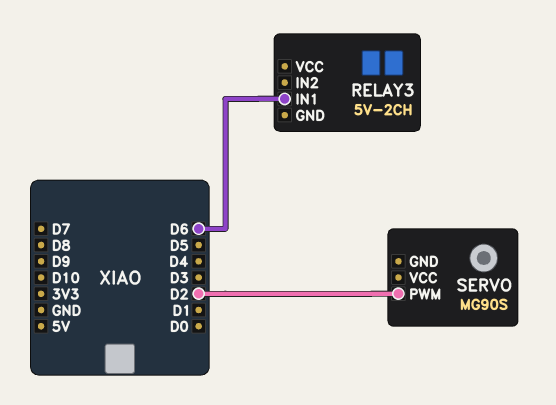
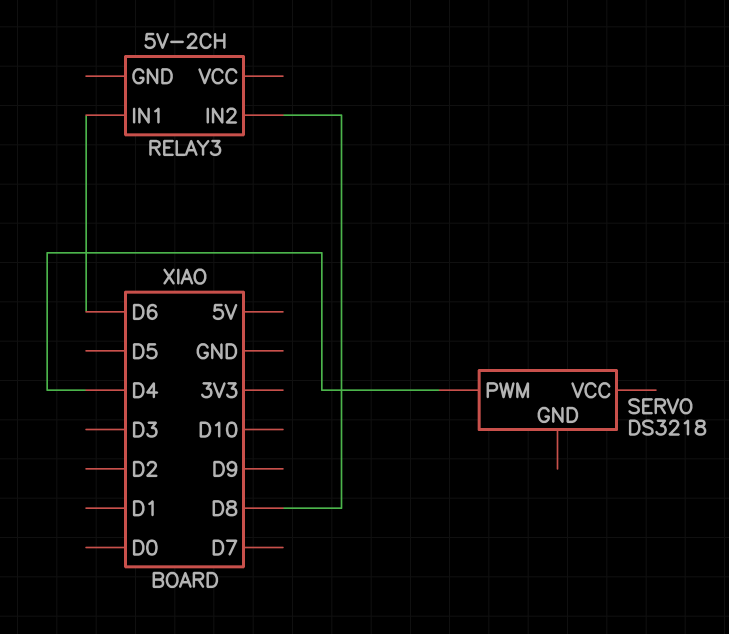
RELAY3 pin IN2: none -> D8
SERVO: MG90S -> DS3218
SERVO pin PWM: D2 -> D4

